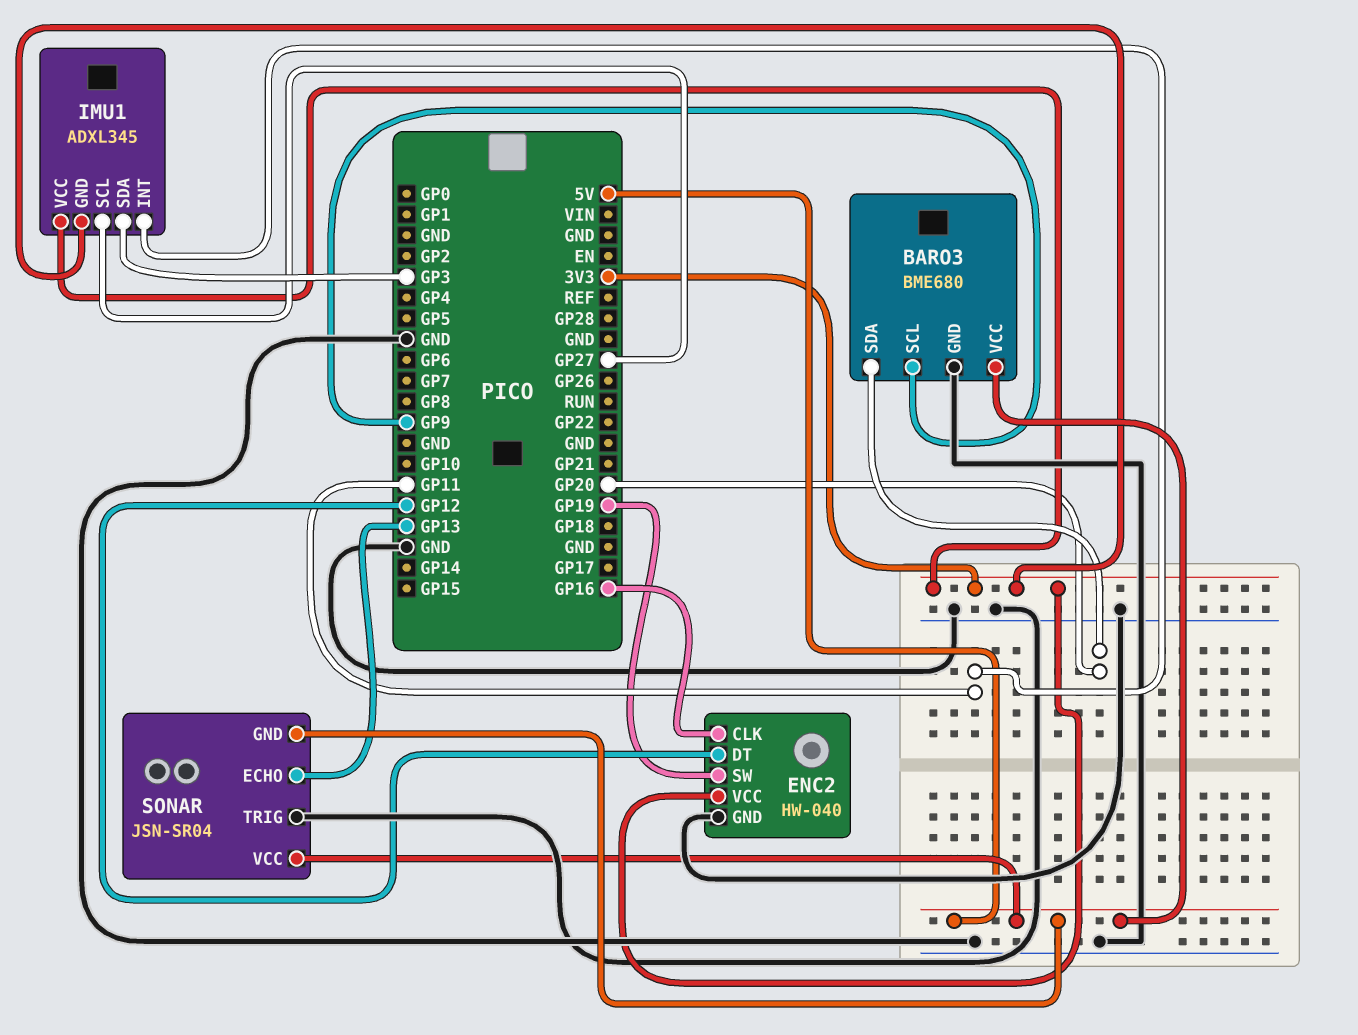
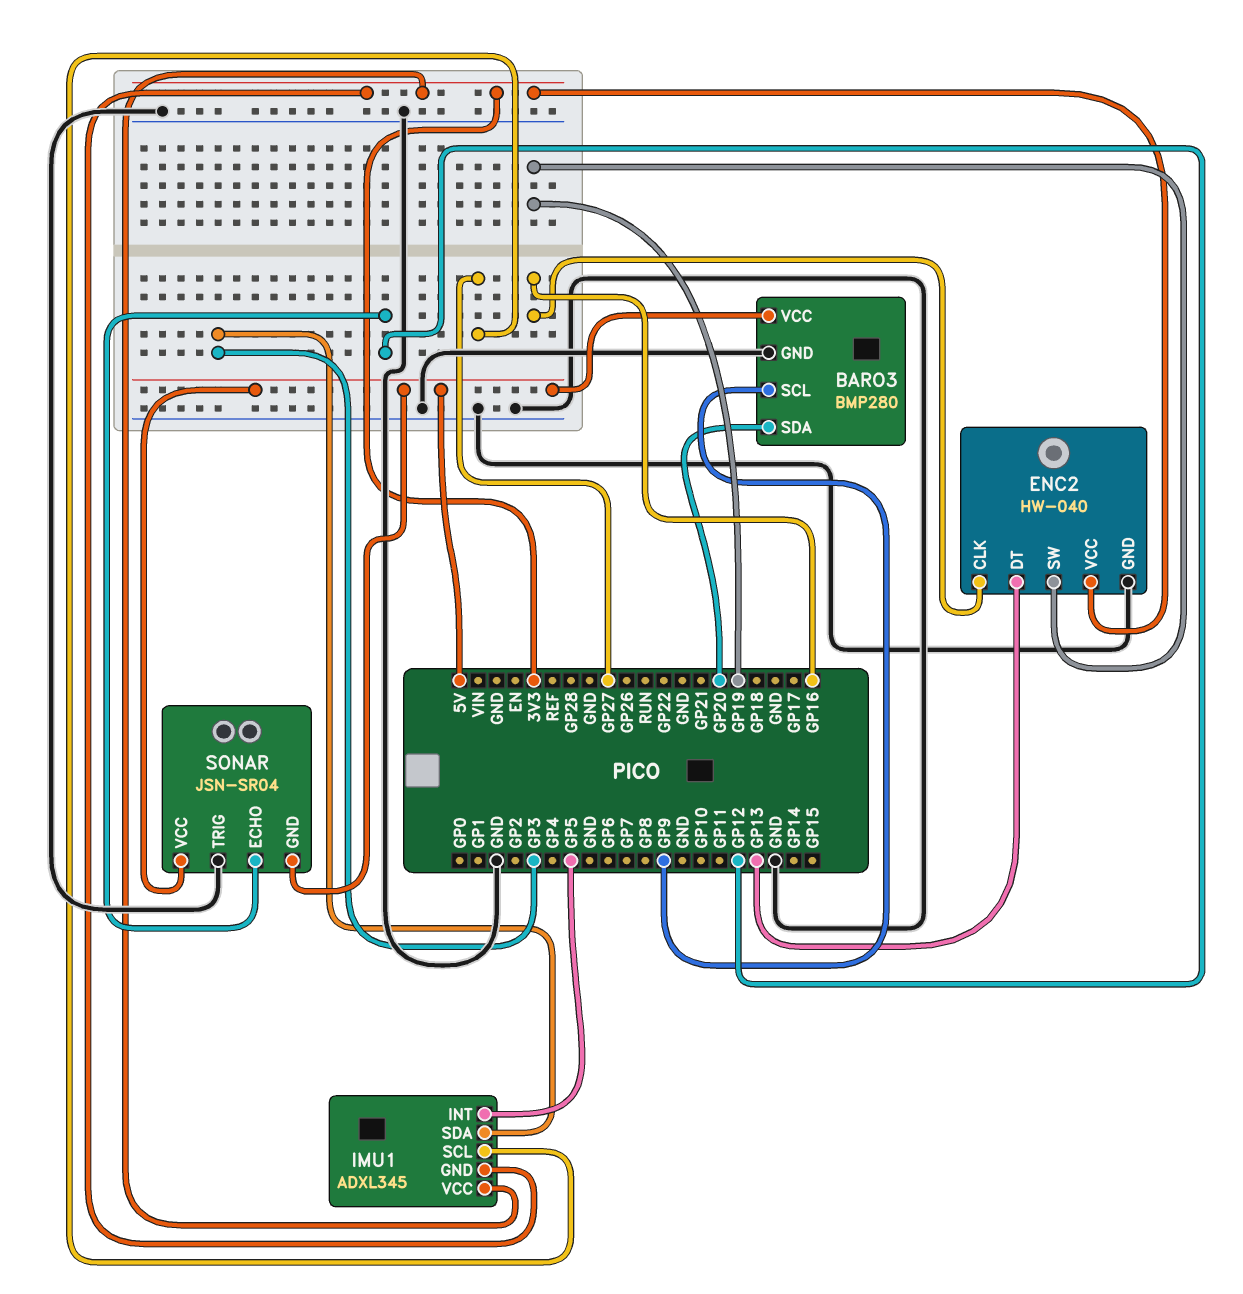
BARO3: BME680 -> BMP280
ENC2 pin DT: GP12 -> GP13
IMU1 pin INT: GP11 -> GP5
SONAR pin ECHO: GP13 -> GP12

